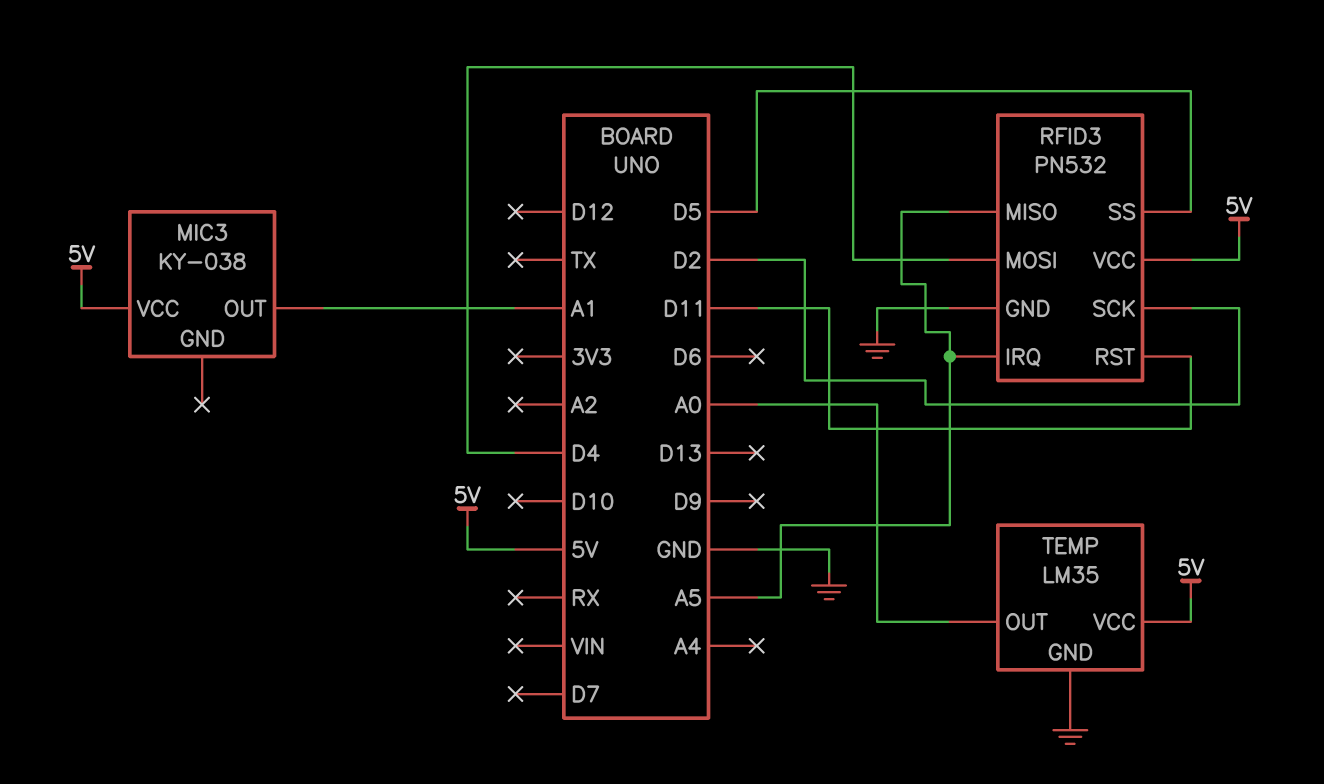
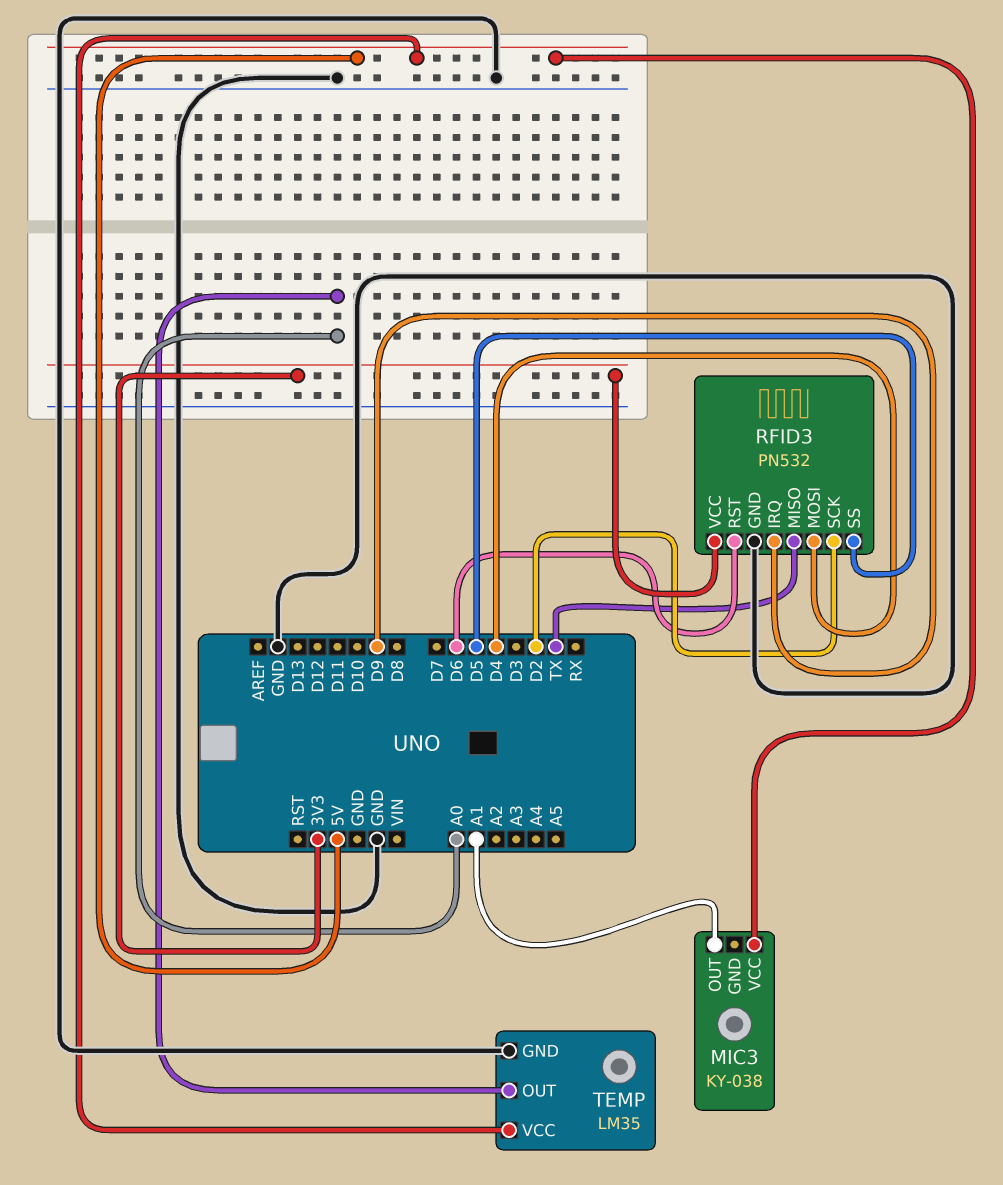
RFID3 pin IRQ: A5 -> D9
RFID3 pin MISO: A5 -> TX
RFID3 pin RST: D11 -> D6
RFID3 pin VCC: 5V -> 3V3

